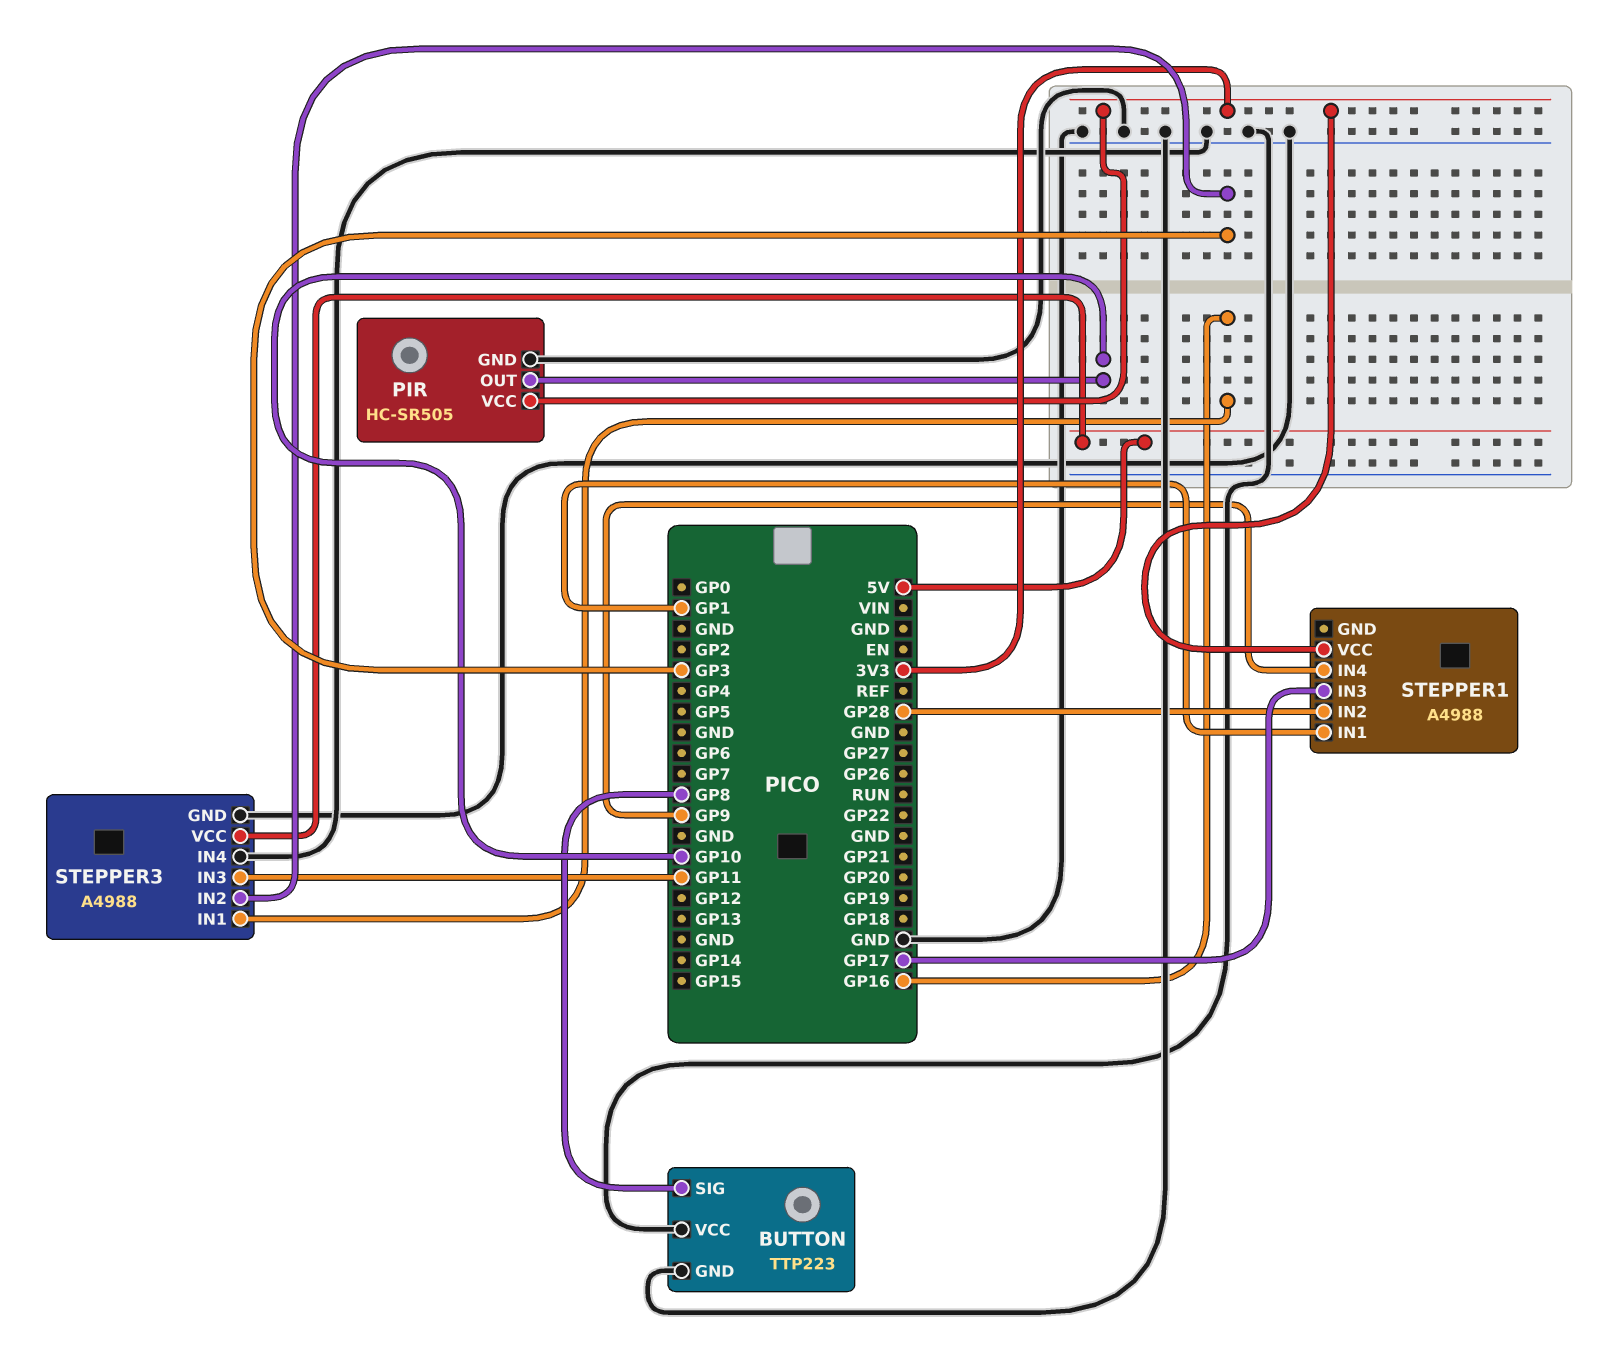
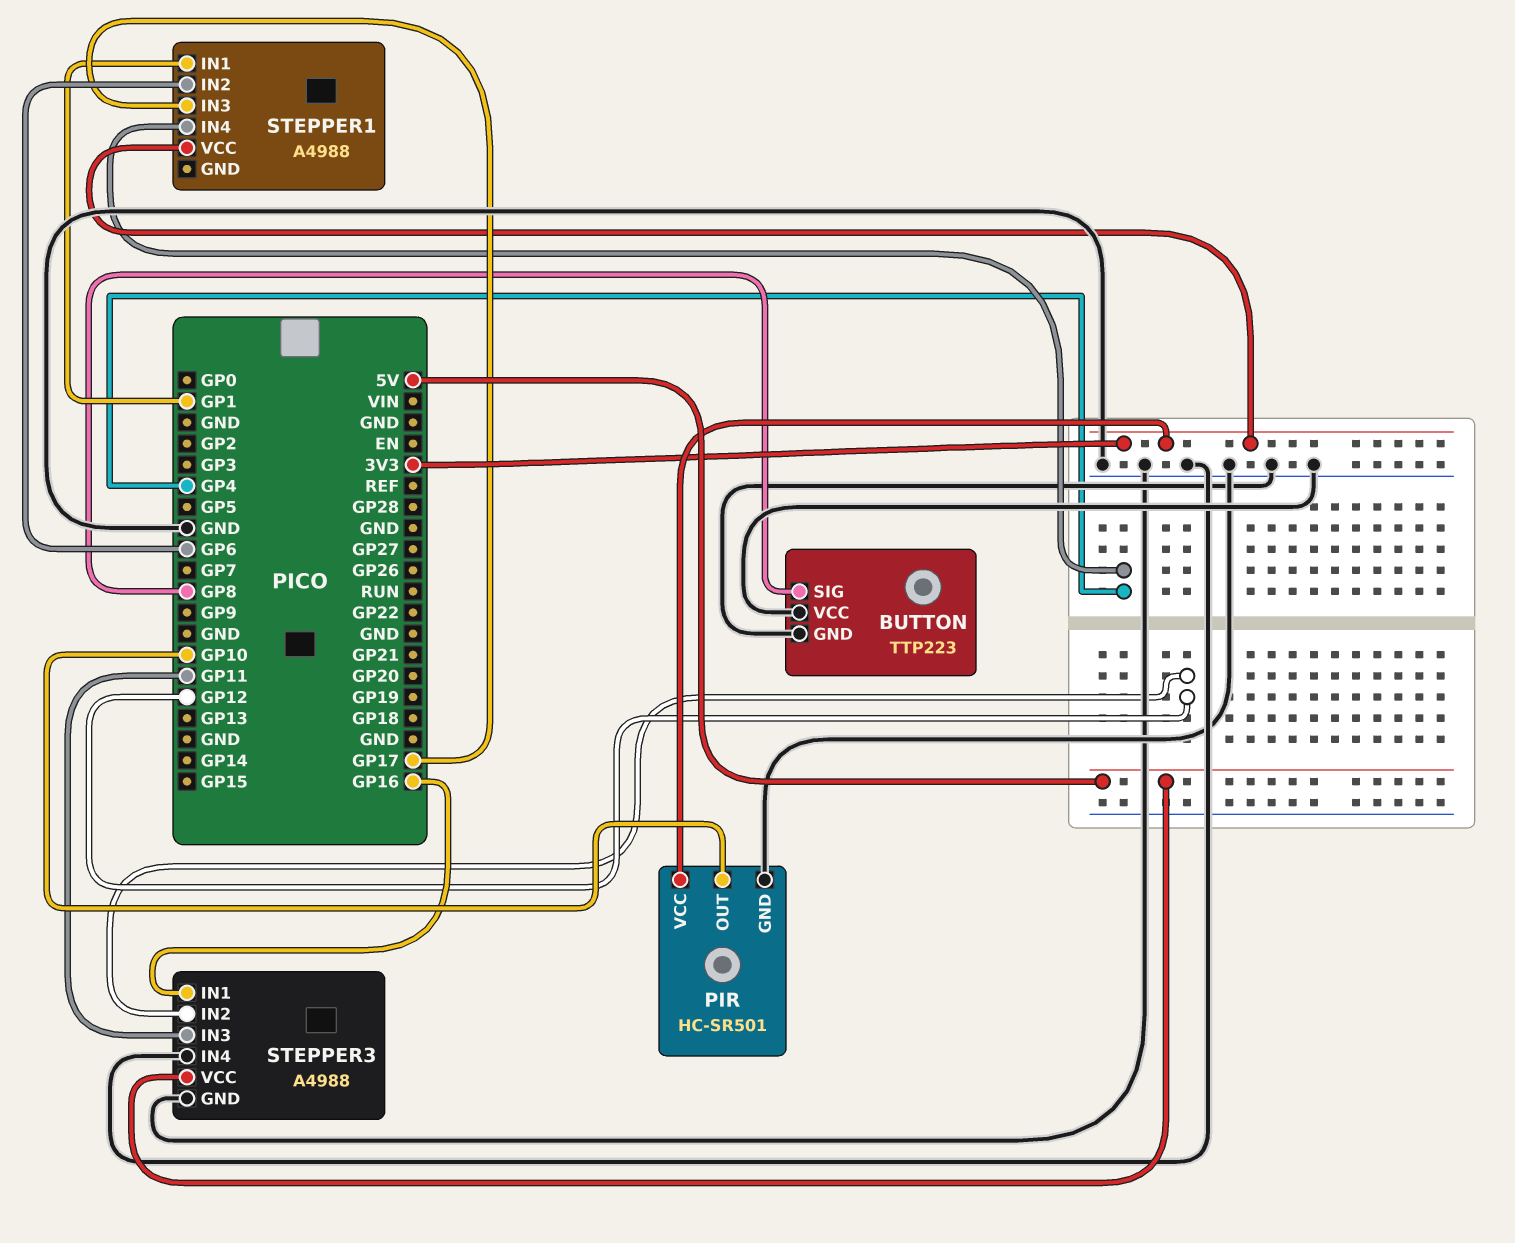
PIR: HC-SR505 -> HC-SR501
STEPPER1 pin IN2: GP28 -> GP6
STEPPER1 pin IN4: GP9 -> GP4
STEPPER3 pin IN2: GP3 -> GP12

